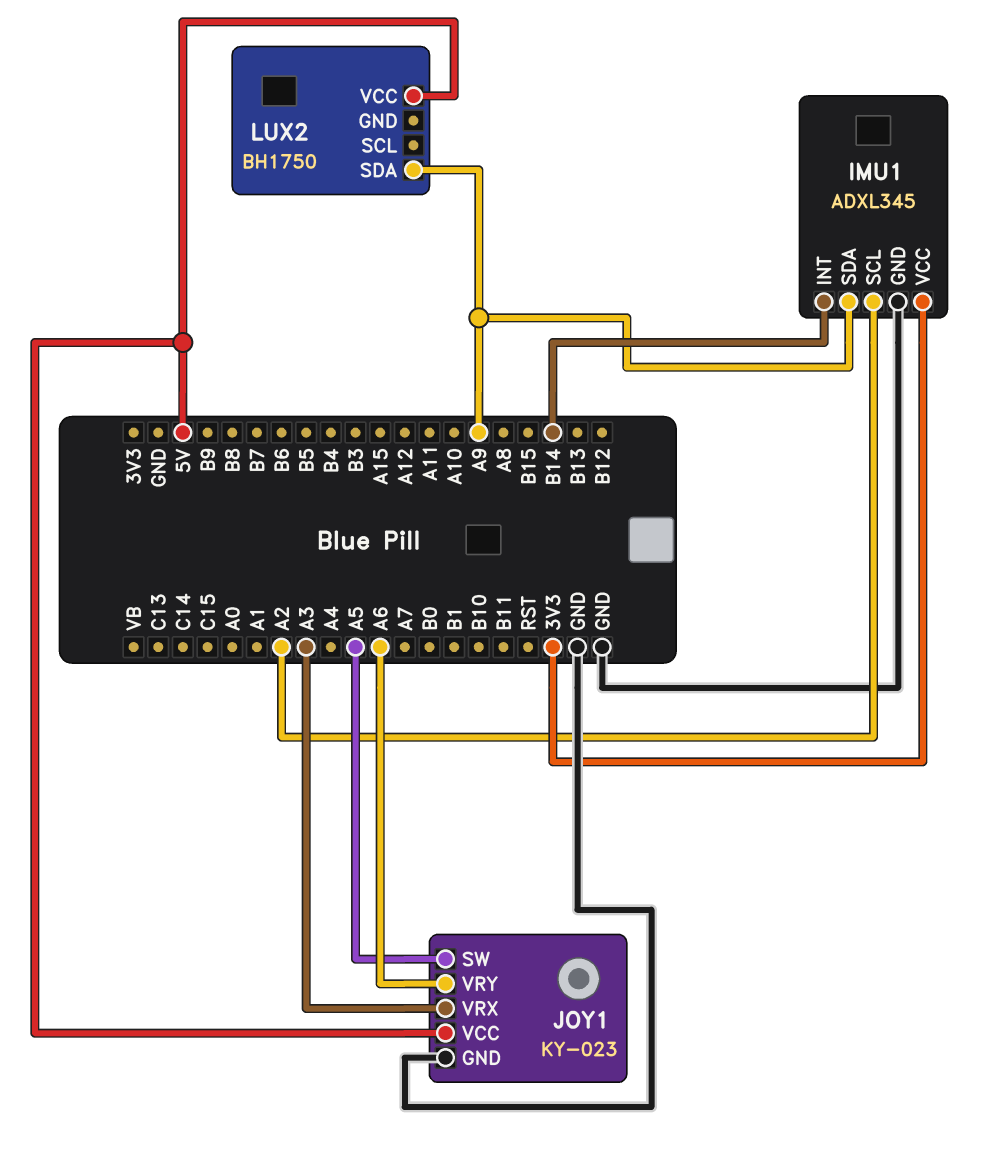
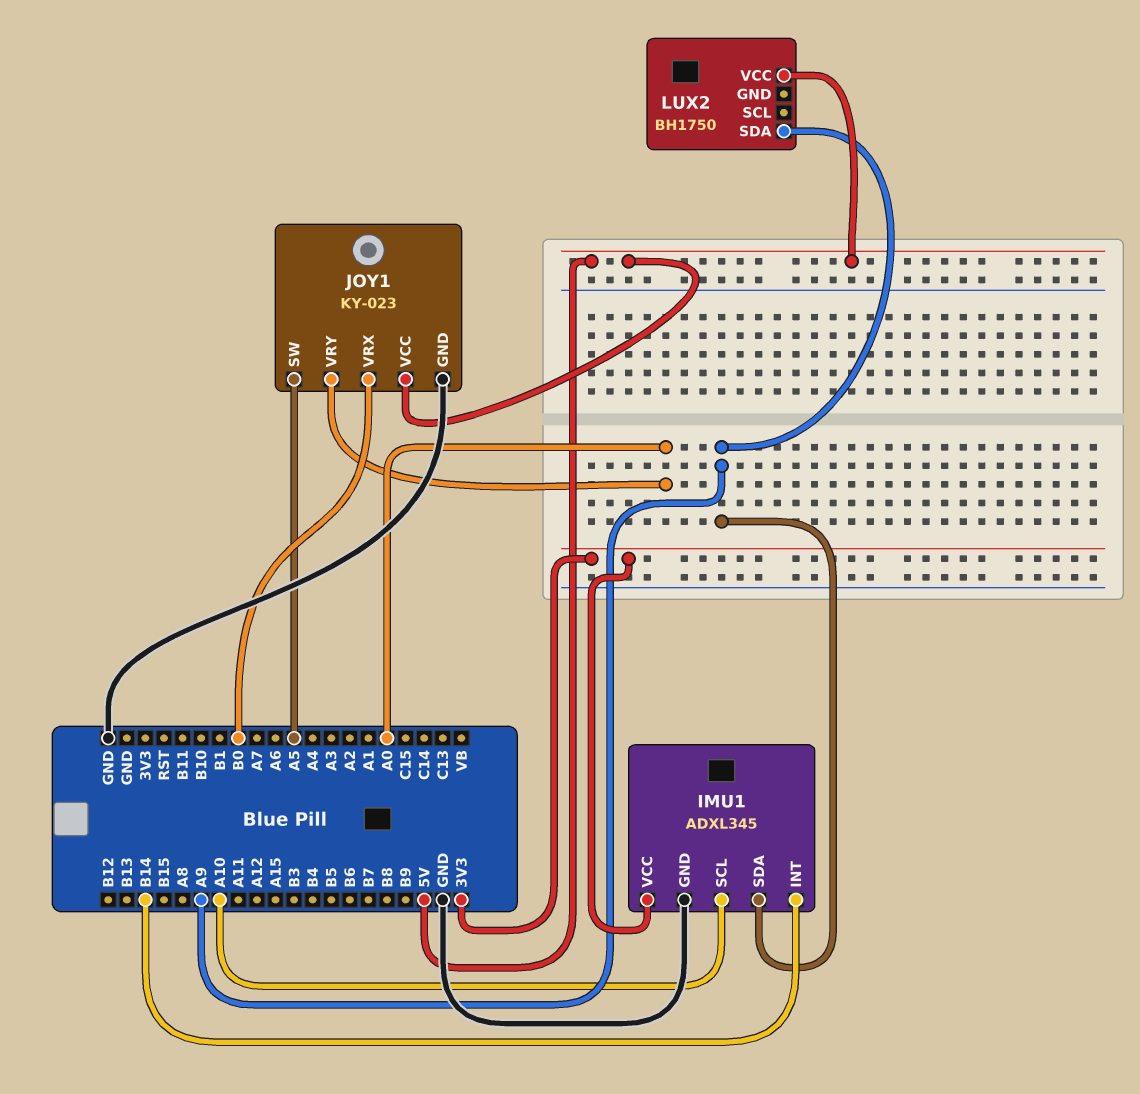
IMU1 pin SCL: A2 -> A10
JOY1 pin VRX: A3 -> B0
JOY1 pin VRY: A6 -> A0

